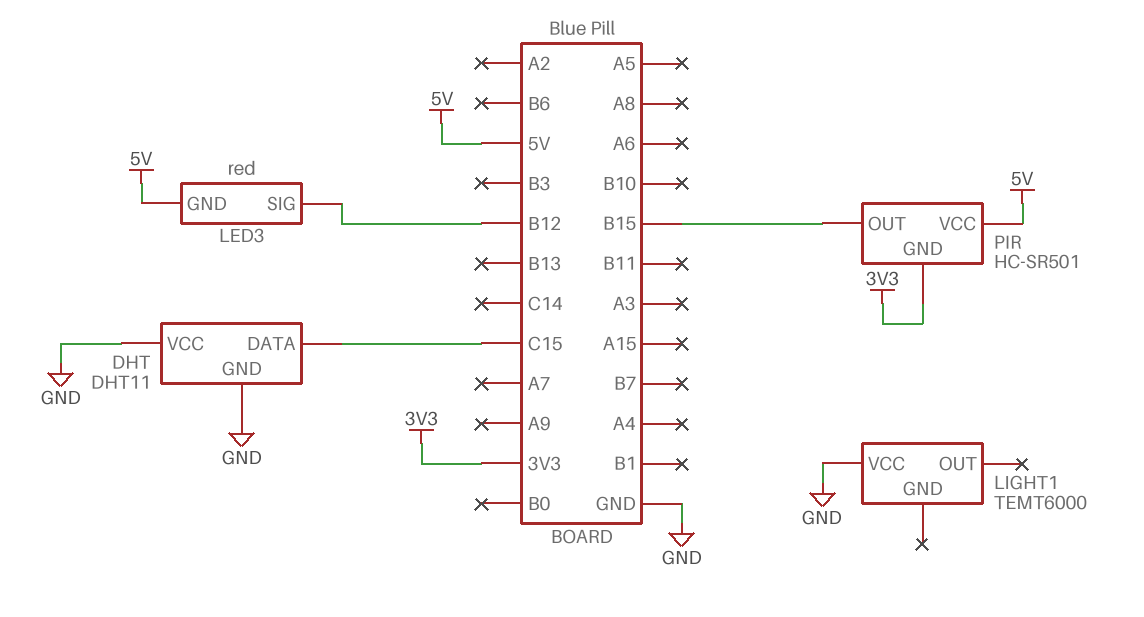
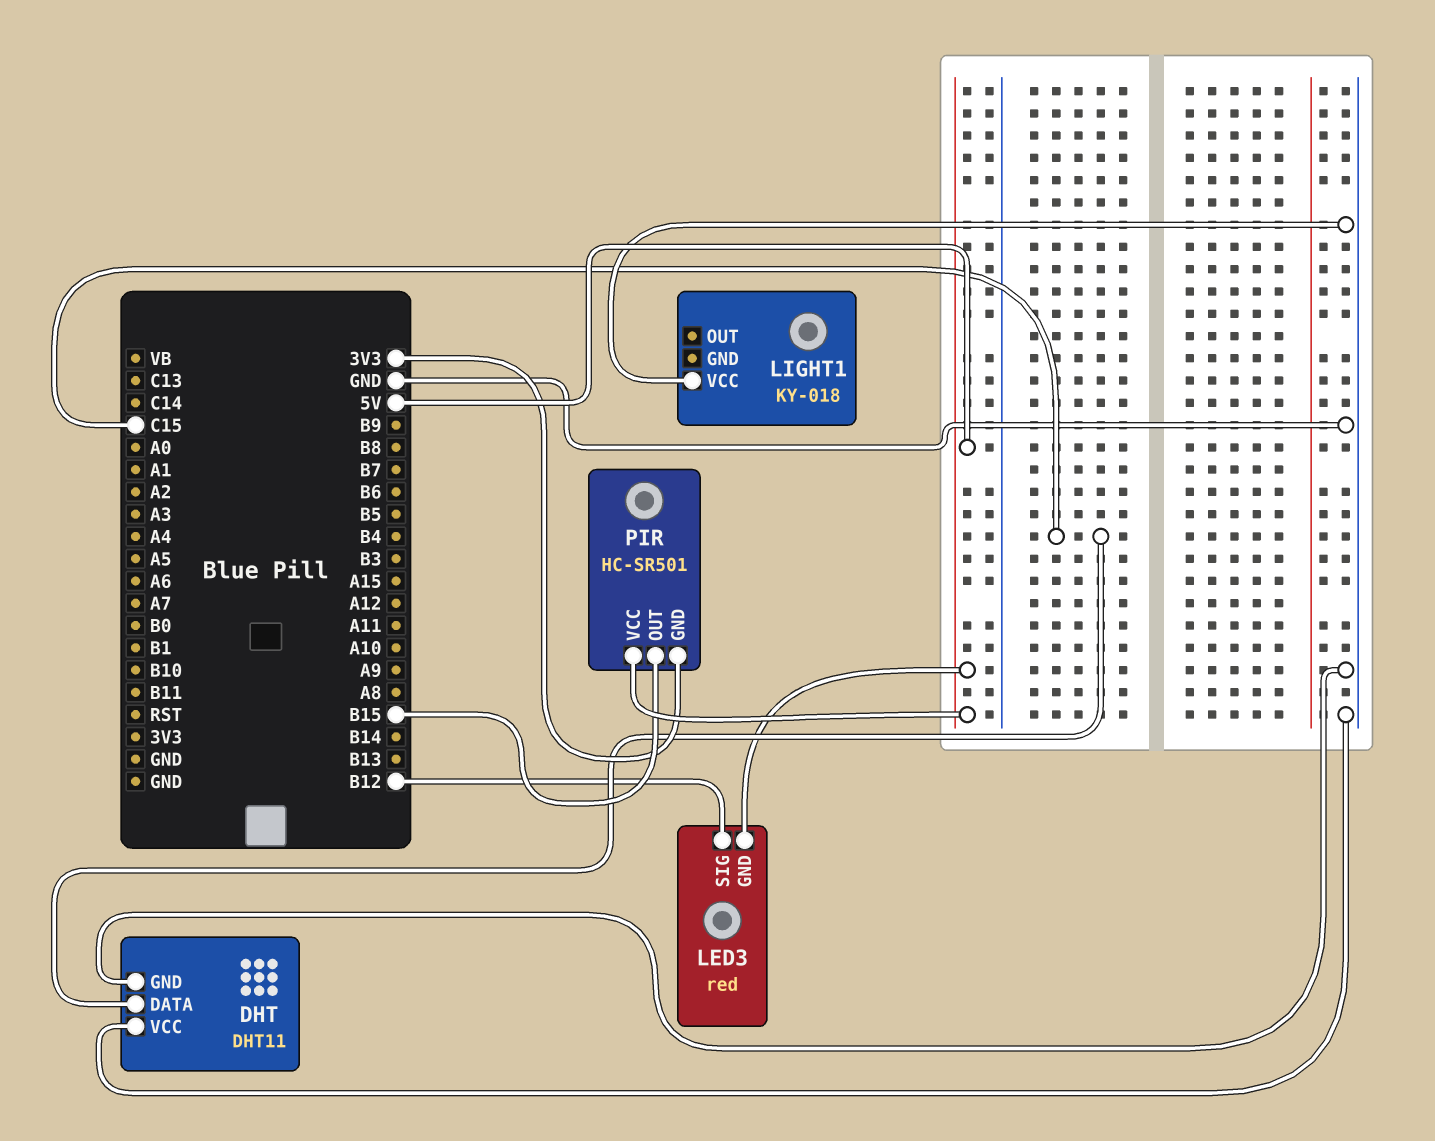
LIGHT1: TEMT6000 -> KY-018

